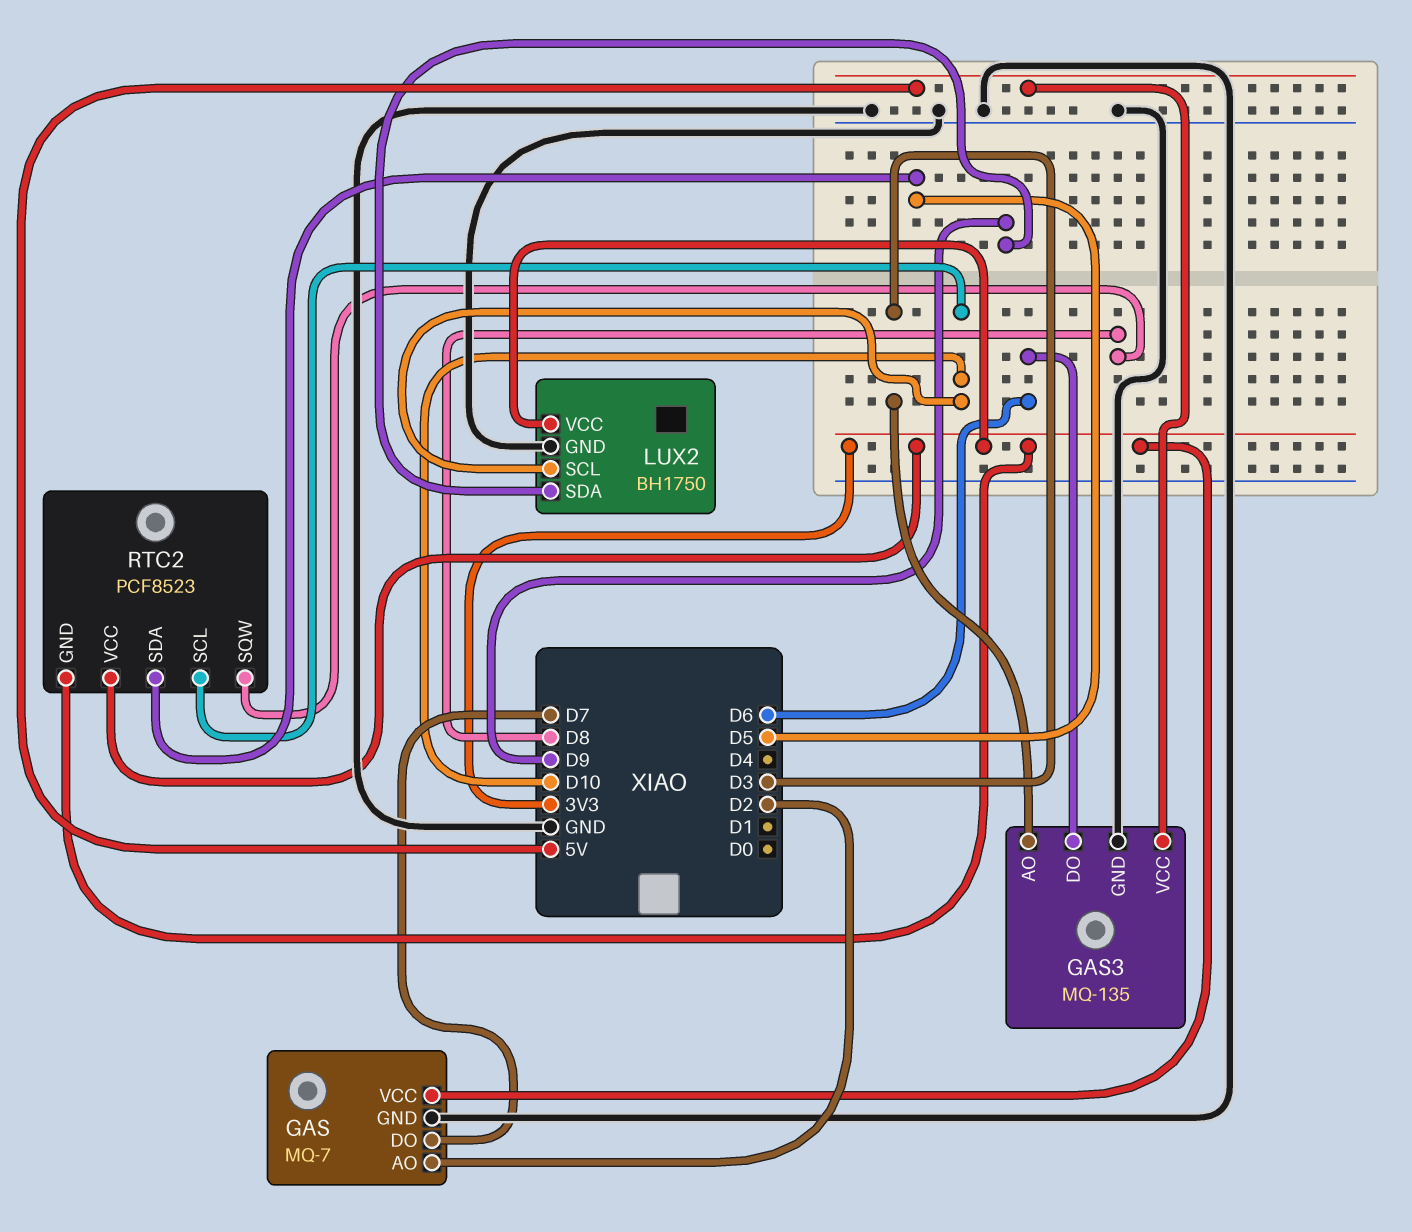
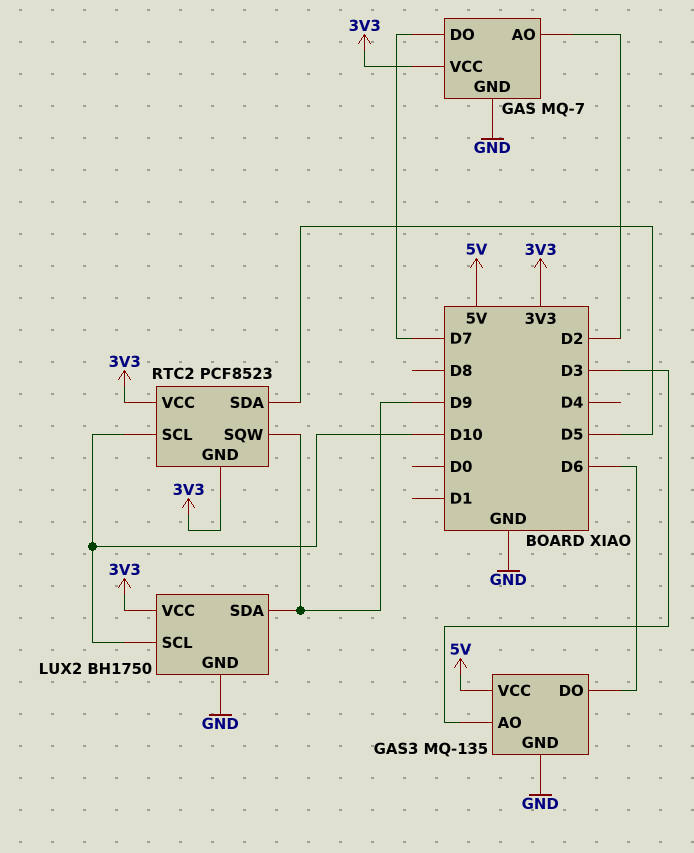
RTC2 pin SQW: D8 -> D9

